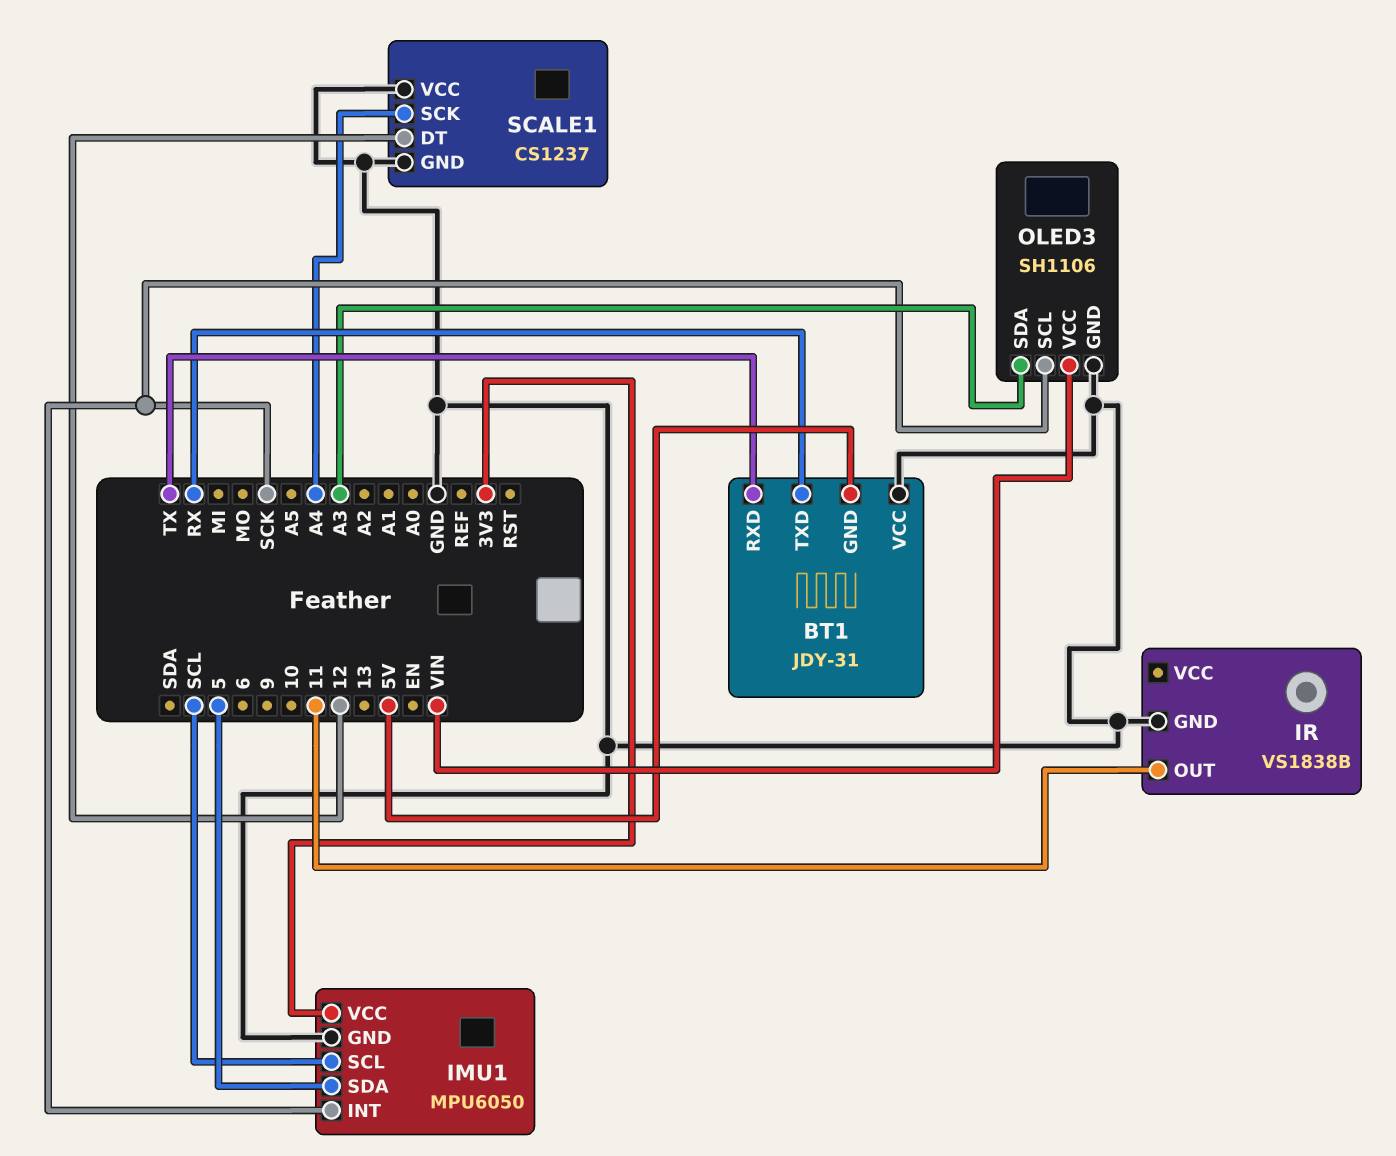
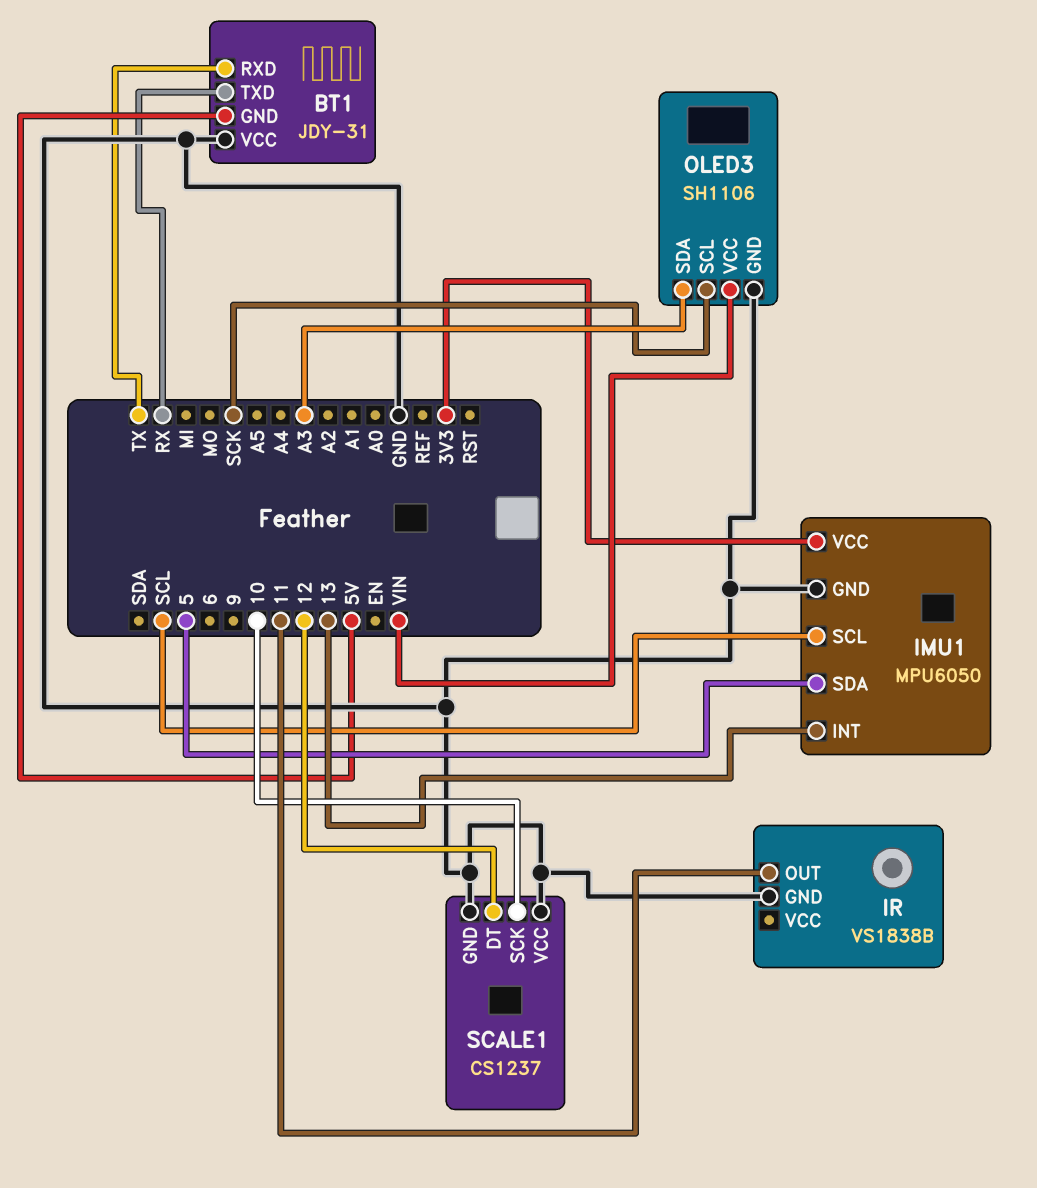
IMU1 pin INT: SCK -> 13
SCALE1 pin SCK: A4 -> 10

